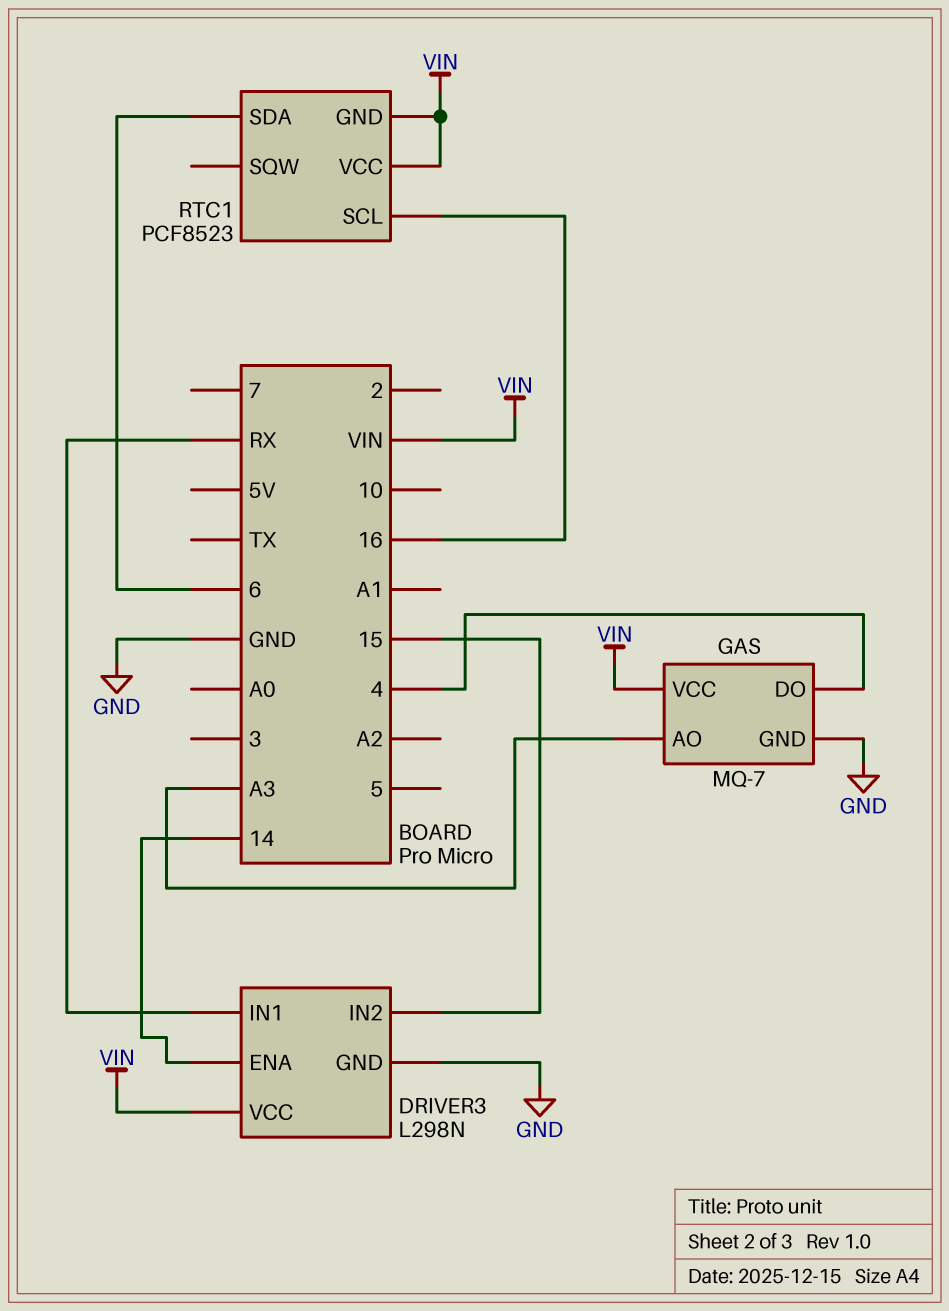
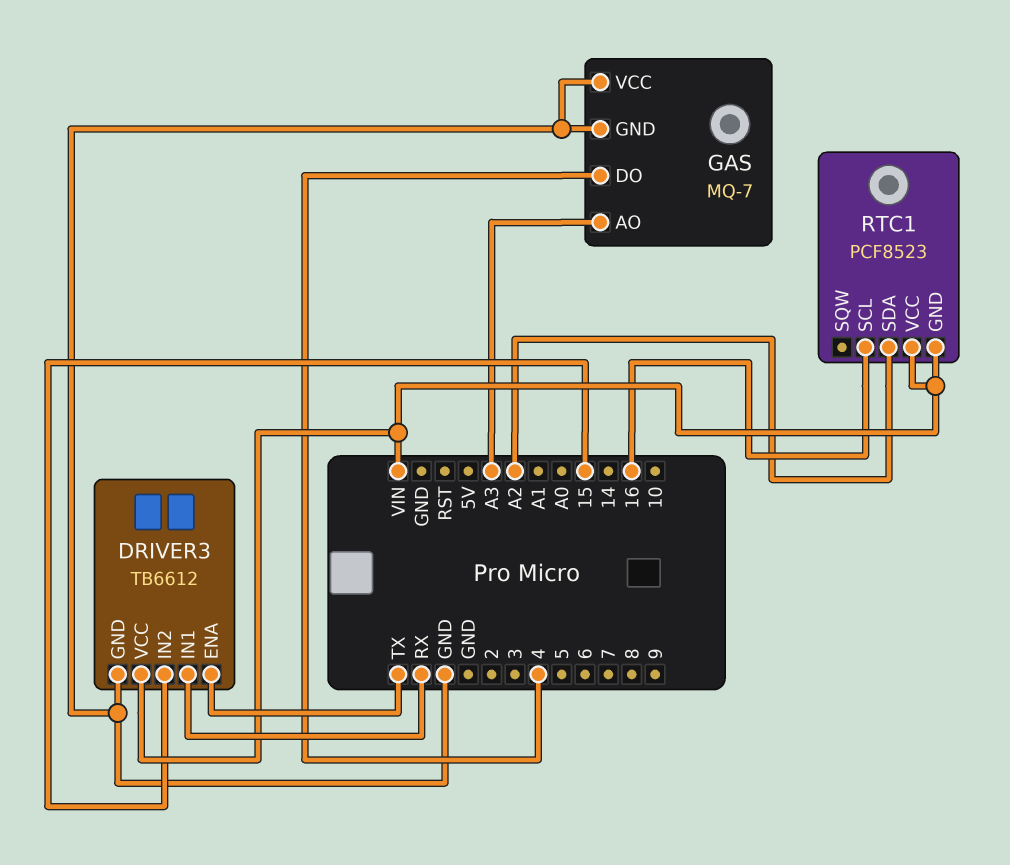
DRIVER3: L298N -> TB6612
DRIVER3 pin ENA: 14 -> TX
GAS pin VCC: VIN -> GND
RTC1 pin SDA: 6 -> A2

